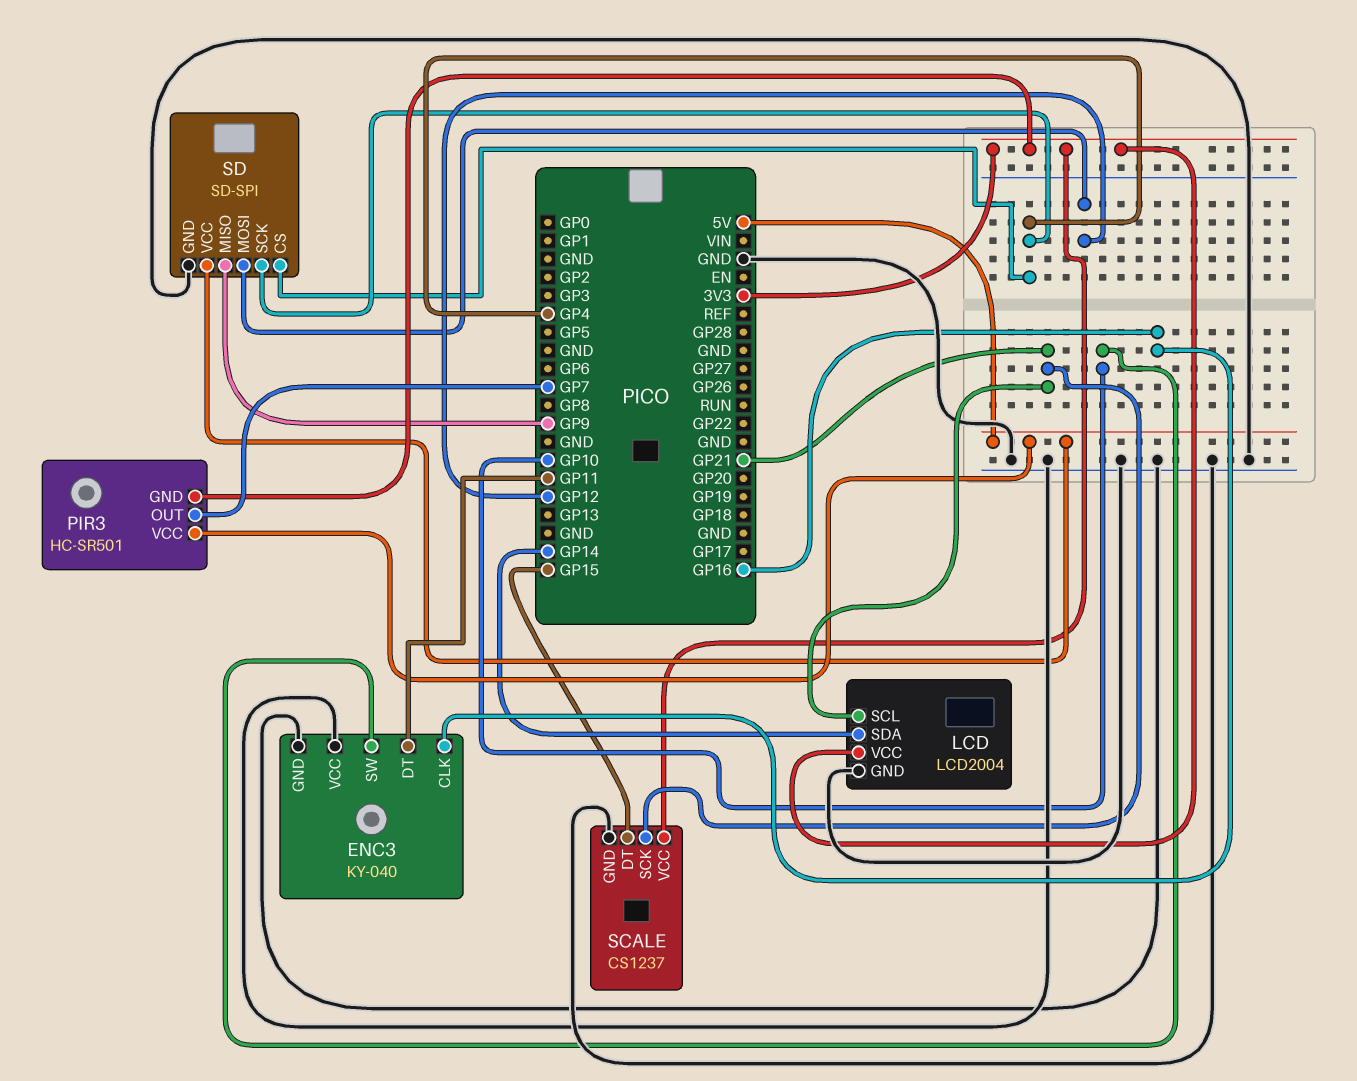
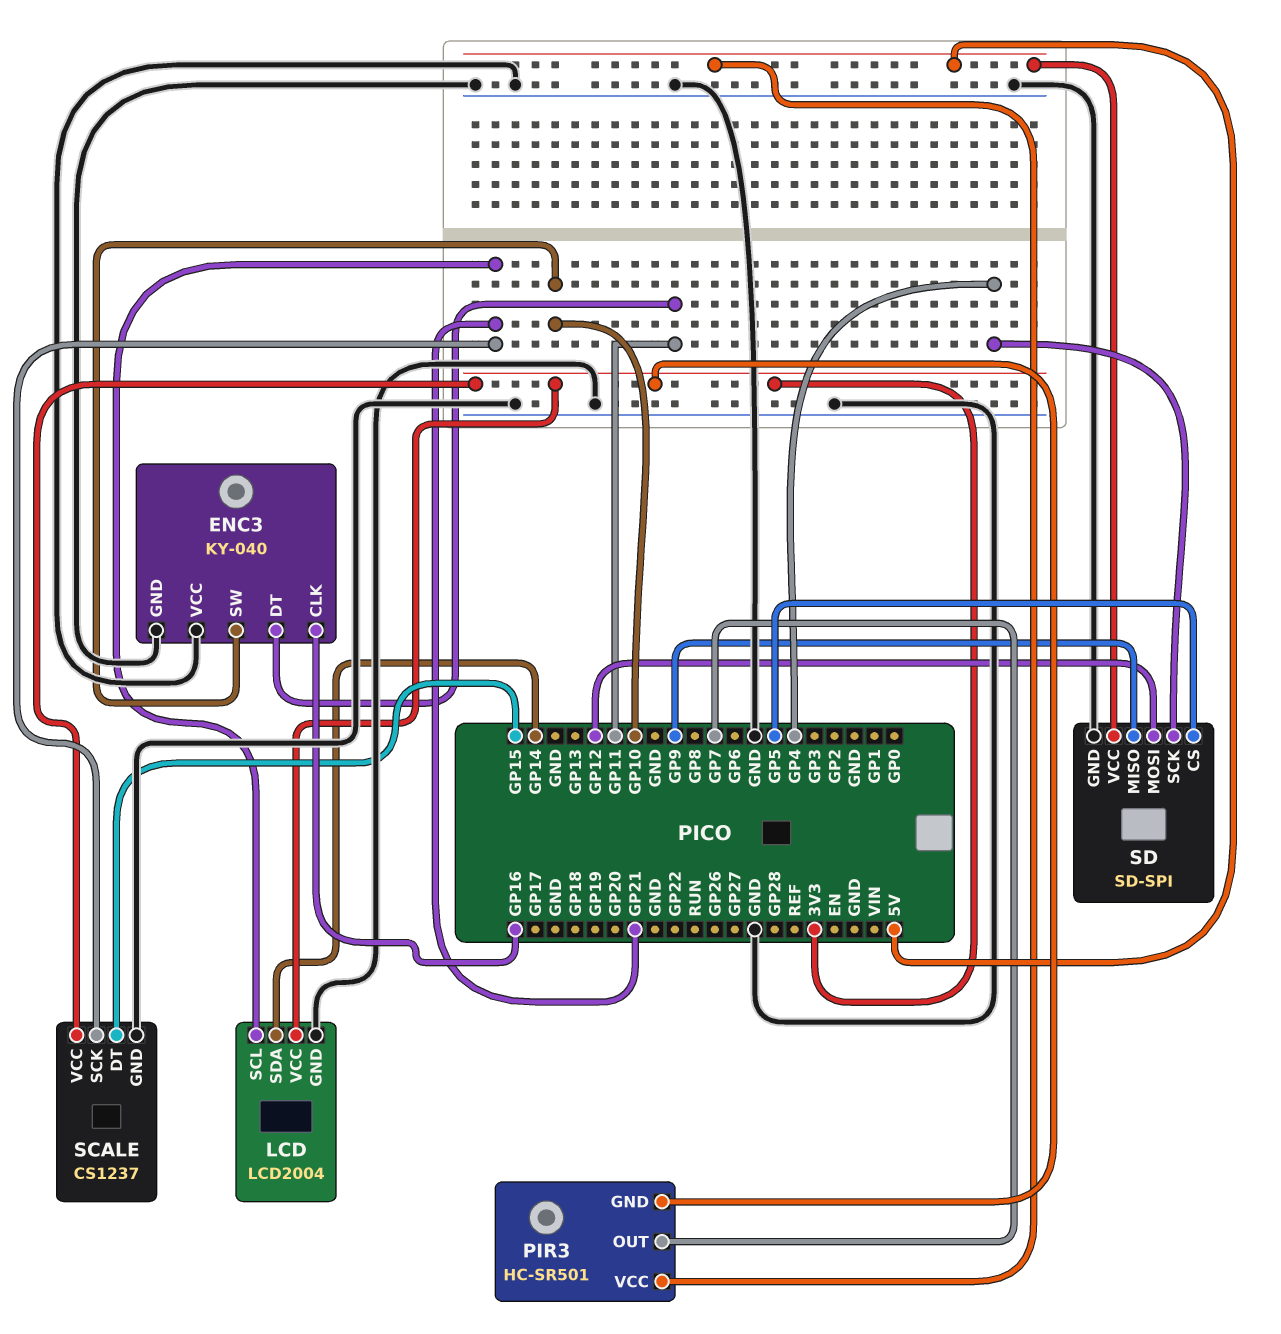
SD pin CS: GP4 -> GP5

